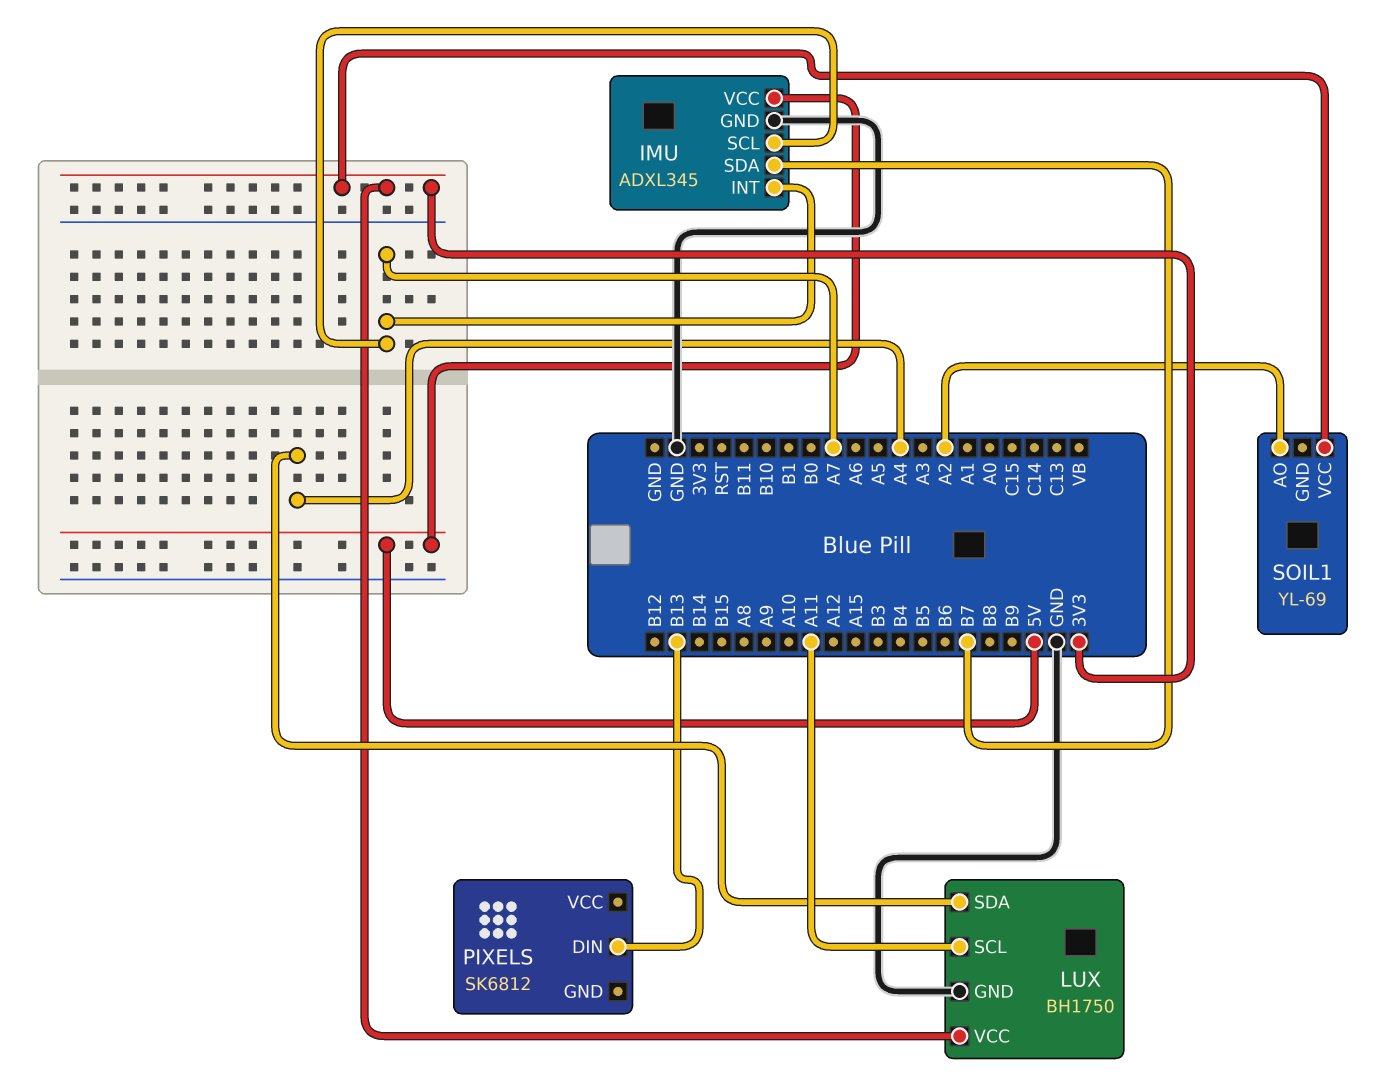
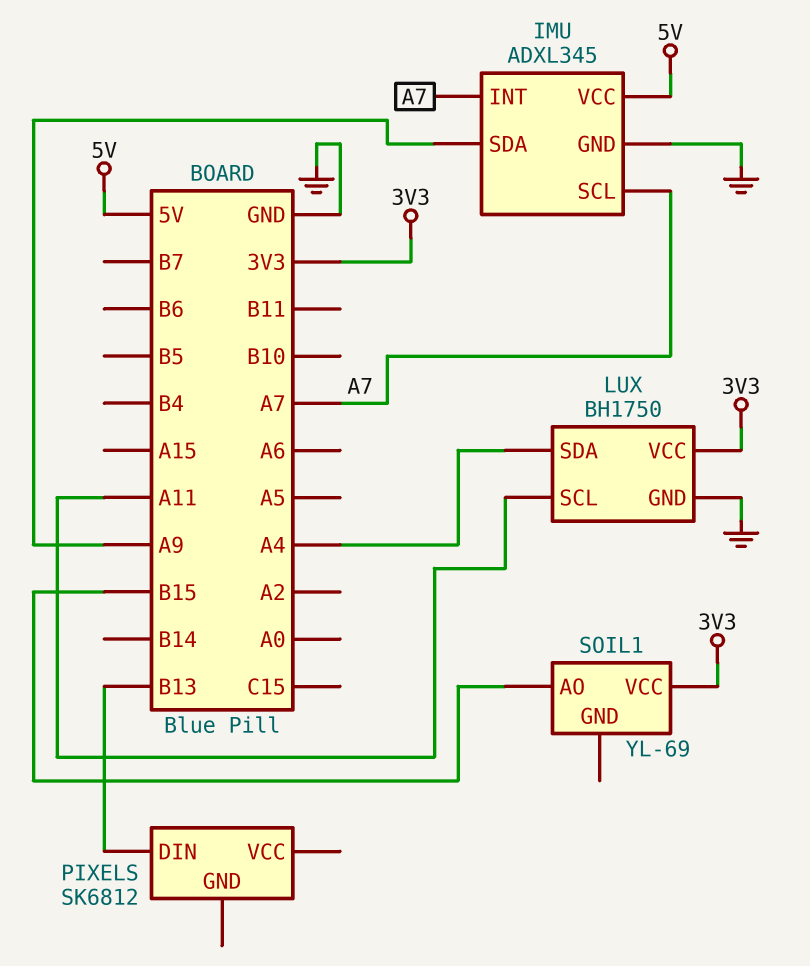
IMU pin SDA: B7 -> A9
SOIL1 pin AO: A2 -> B15

